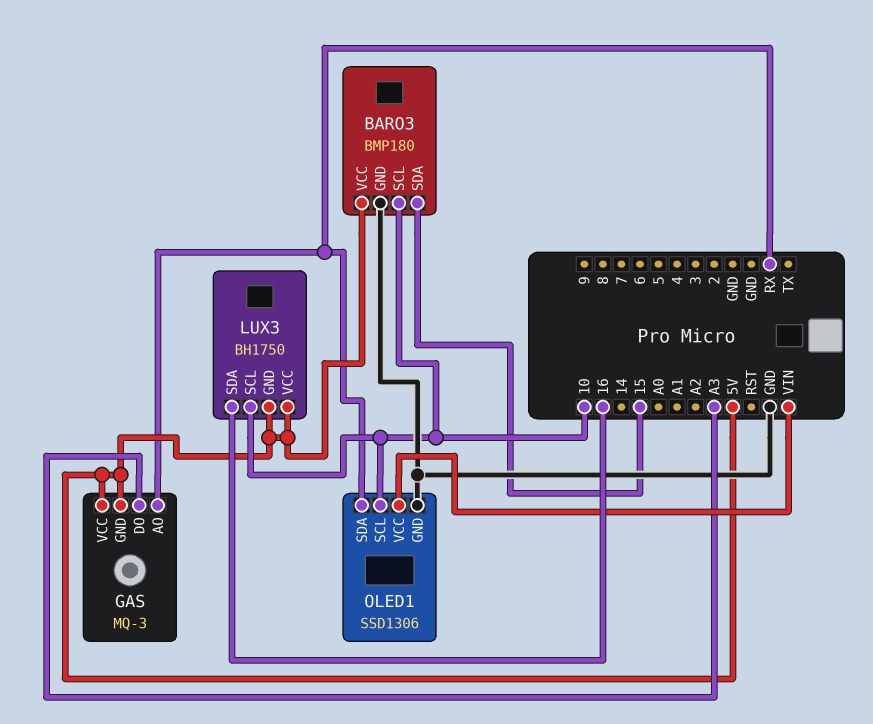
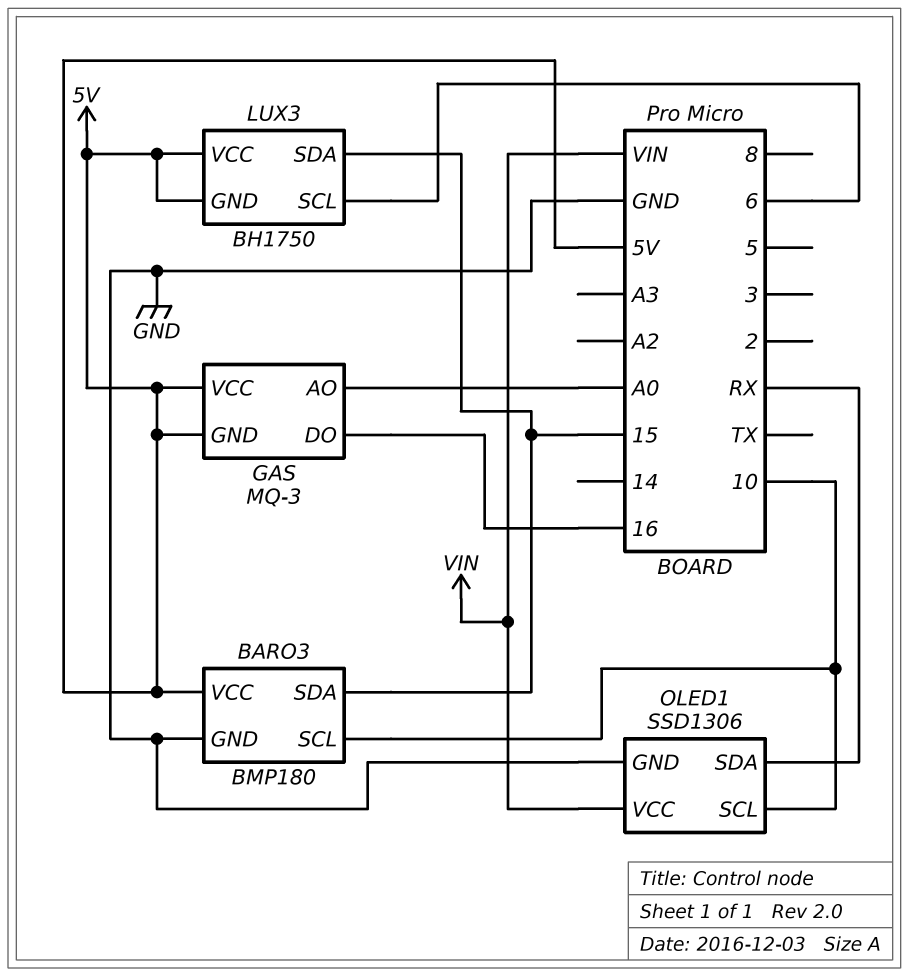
GAS pin AO: RX -> A0
GAS pin DO: A3 -> 16
LUX3 pin SCL: 10 -> 6
LUX3 pin SDA: 16 -> 15

